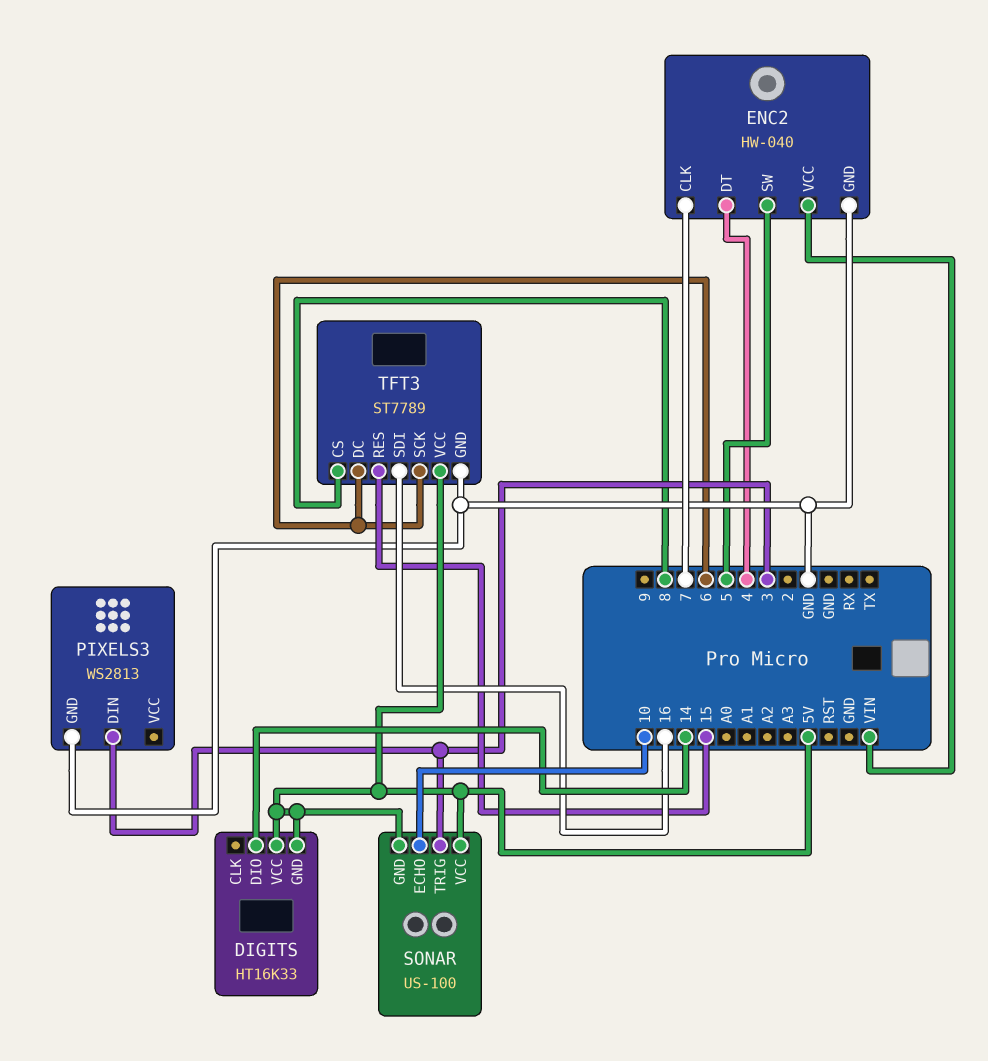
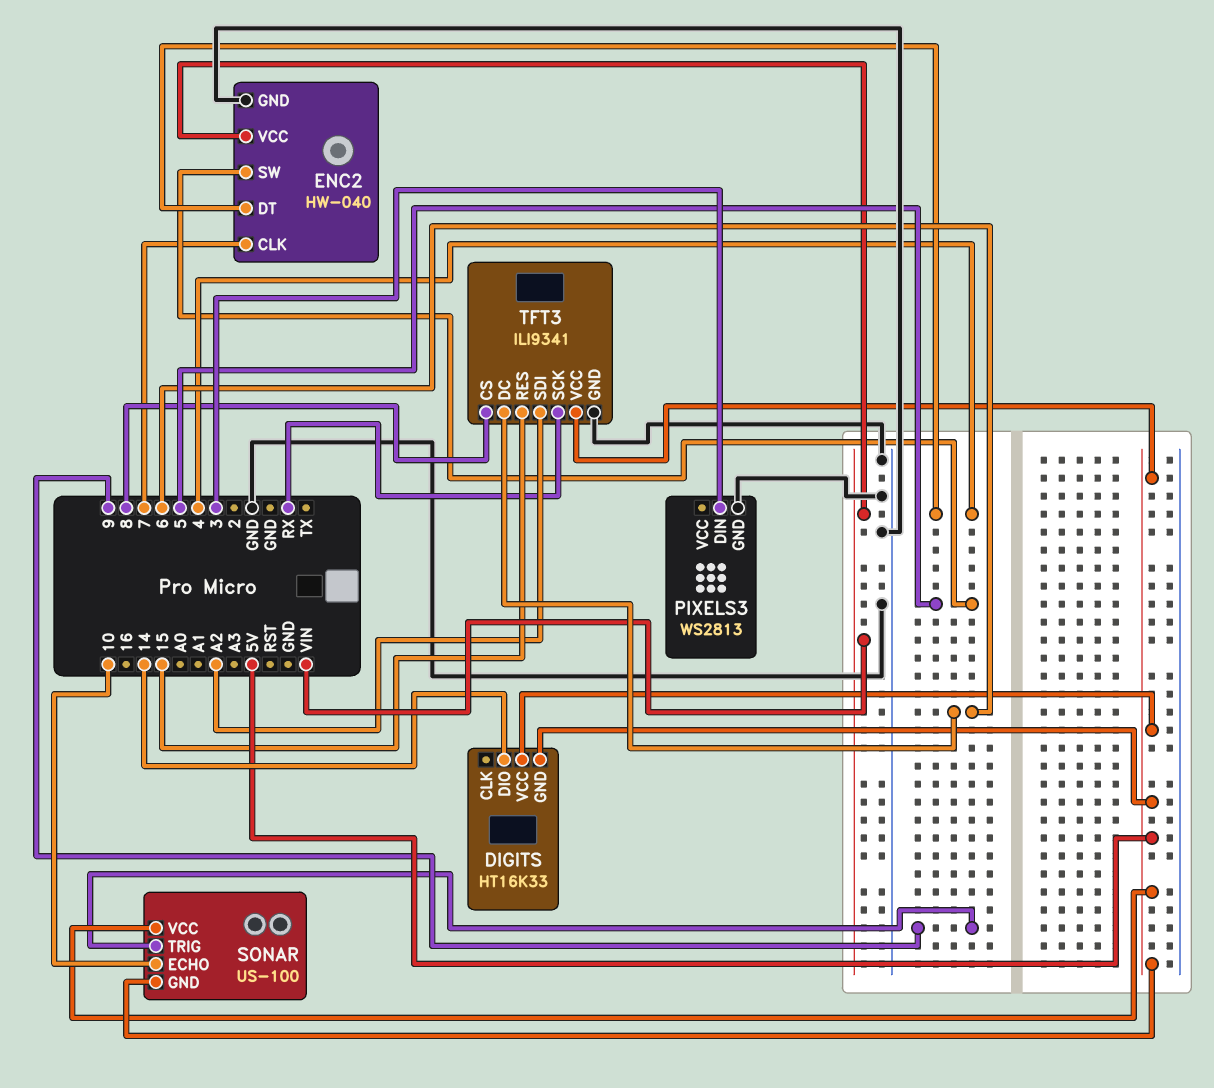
SONAR pin TRIG: 3 -> 9
TFT3: ST7789 -> ILI9341
TFT3 pin SCK: 6 -> RX
TFT3 pin SDI: 16 -> A2

